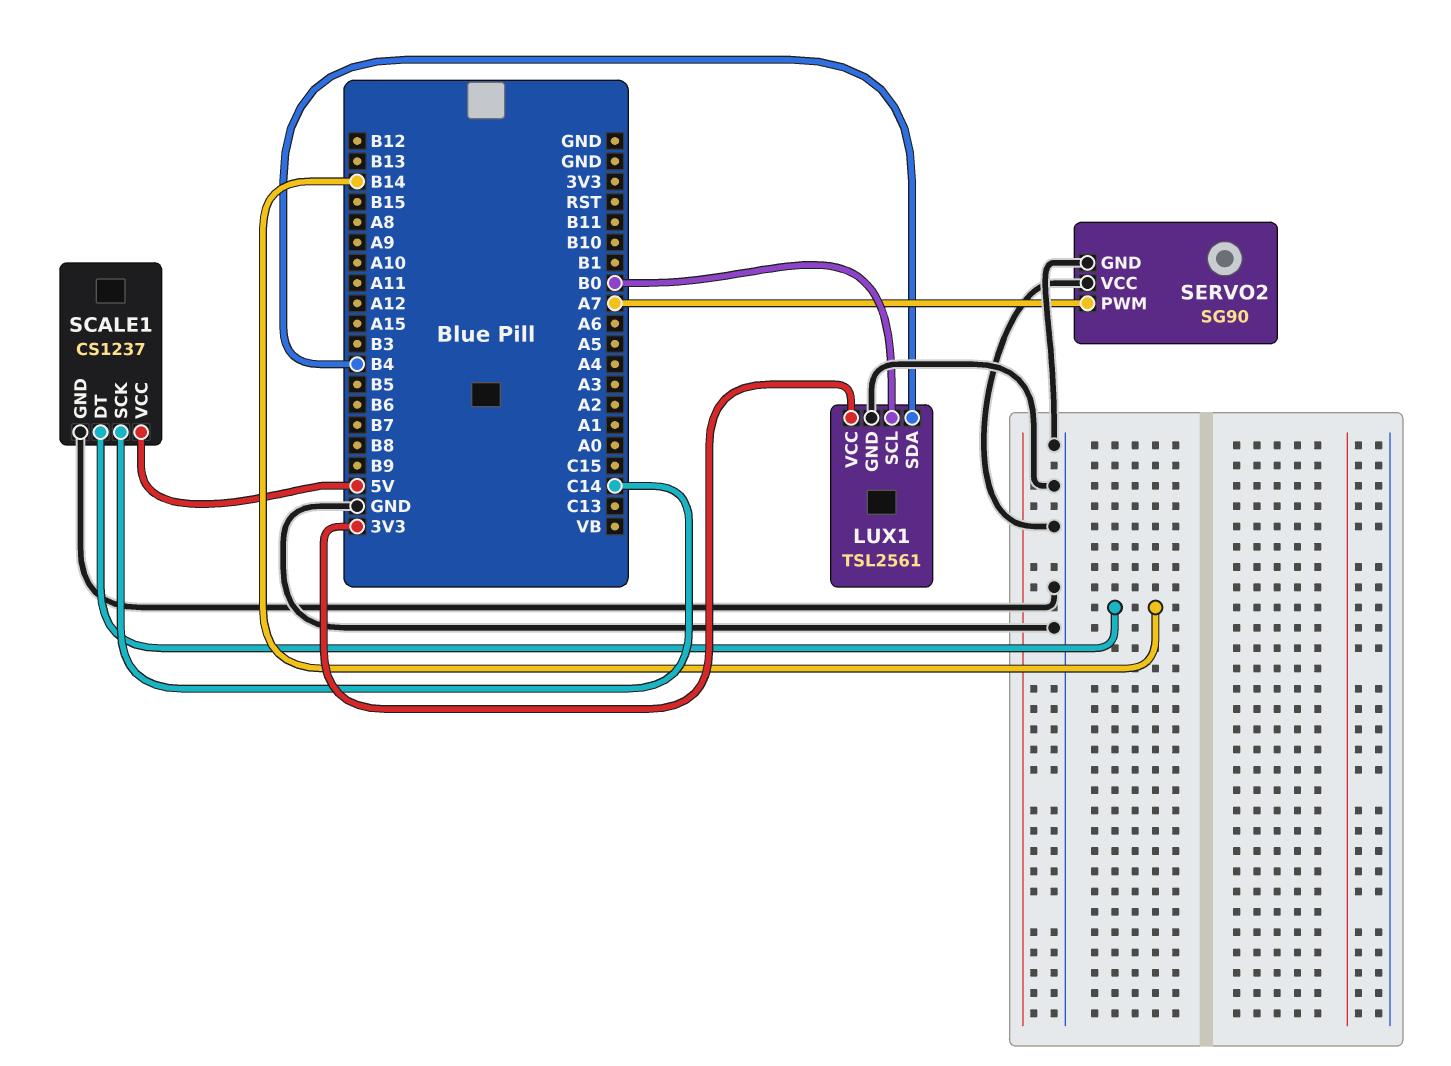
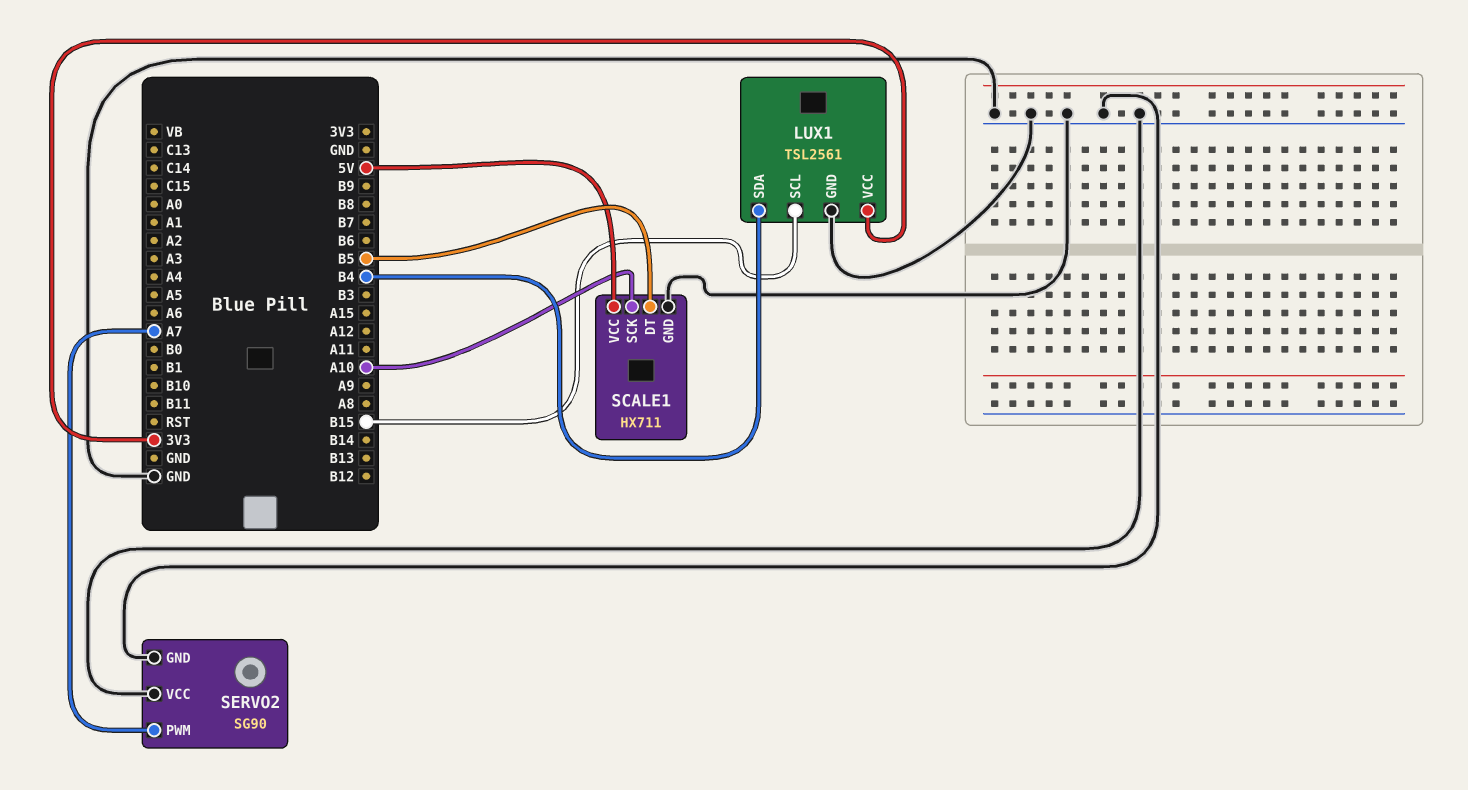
LUX1 pin SCL: B0 -> B15
SCALE1: CS1237 -> HX711
SCALE1 pin DT: B14 -> B5
SCALE1 pin SCK: C14 -> A10

